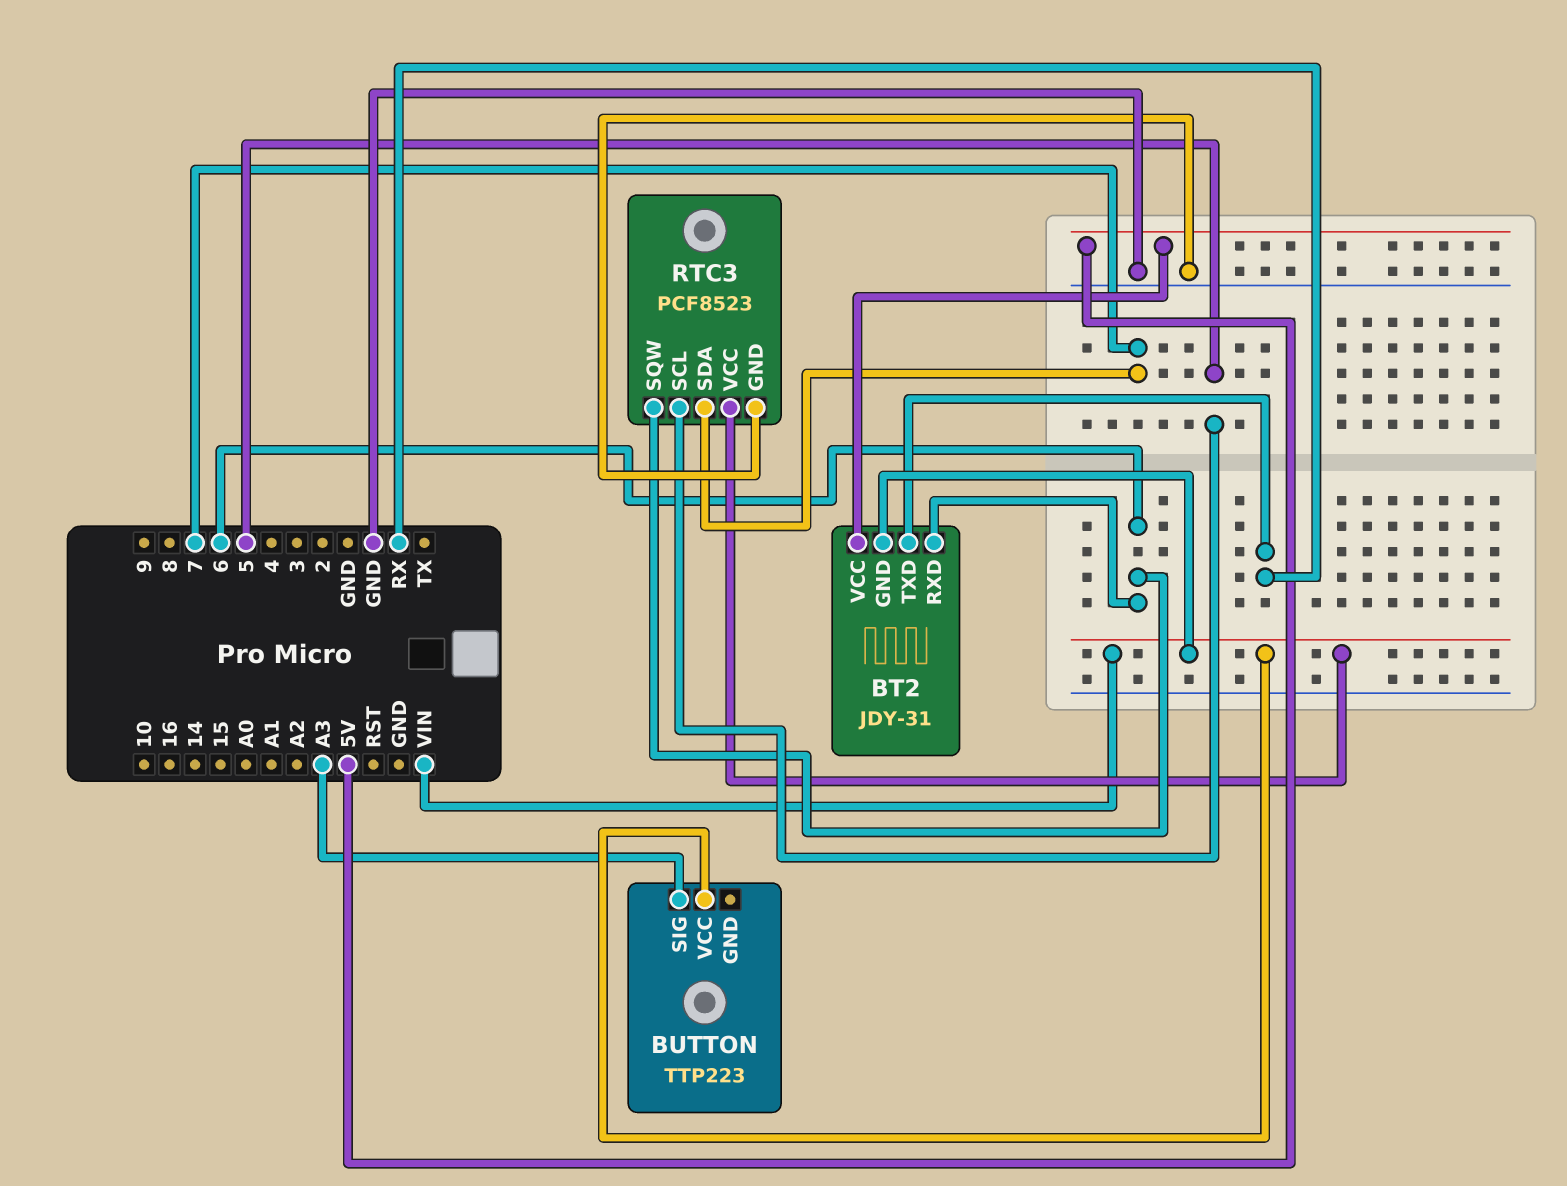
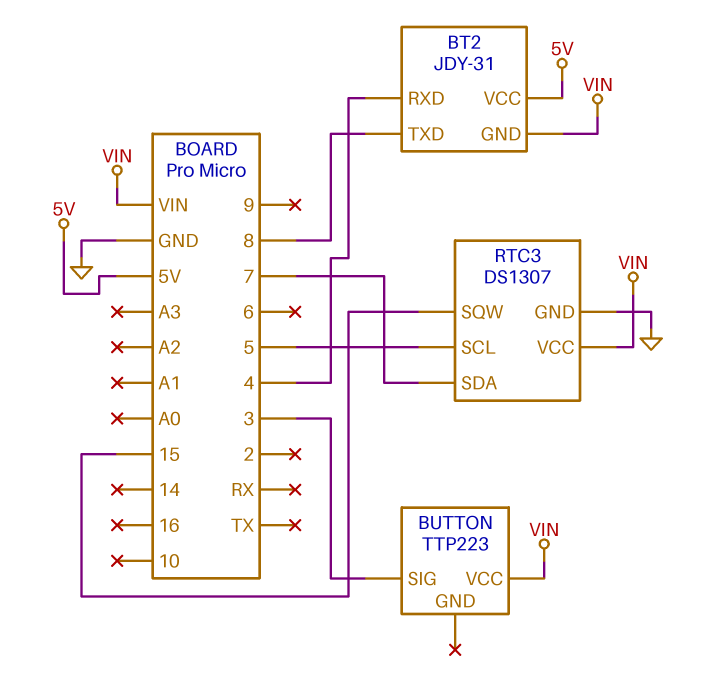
BT2 pin RXD: 6 -> 4
BT2 pin TXD: RX -> 8
BUTTON pin SIG: A3 -> 3
RTC3: PCF8523 -> DS1307
RTC3 pin SQW: 6 -> 15

